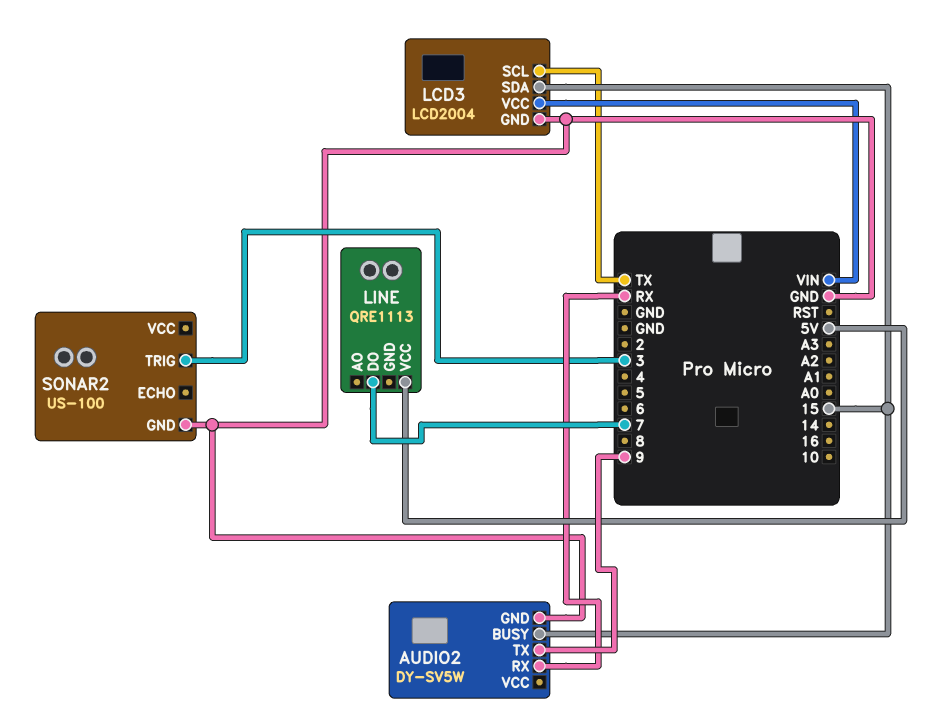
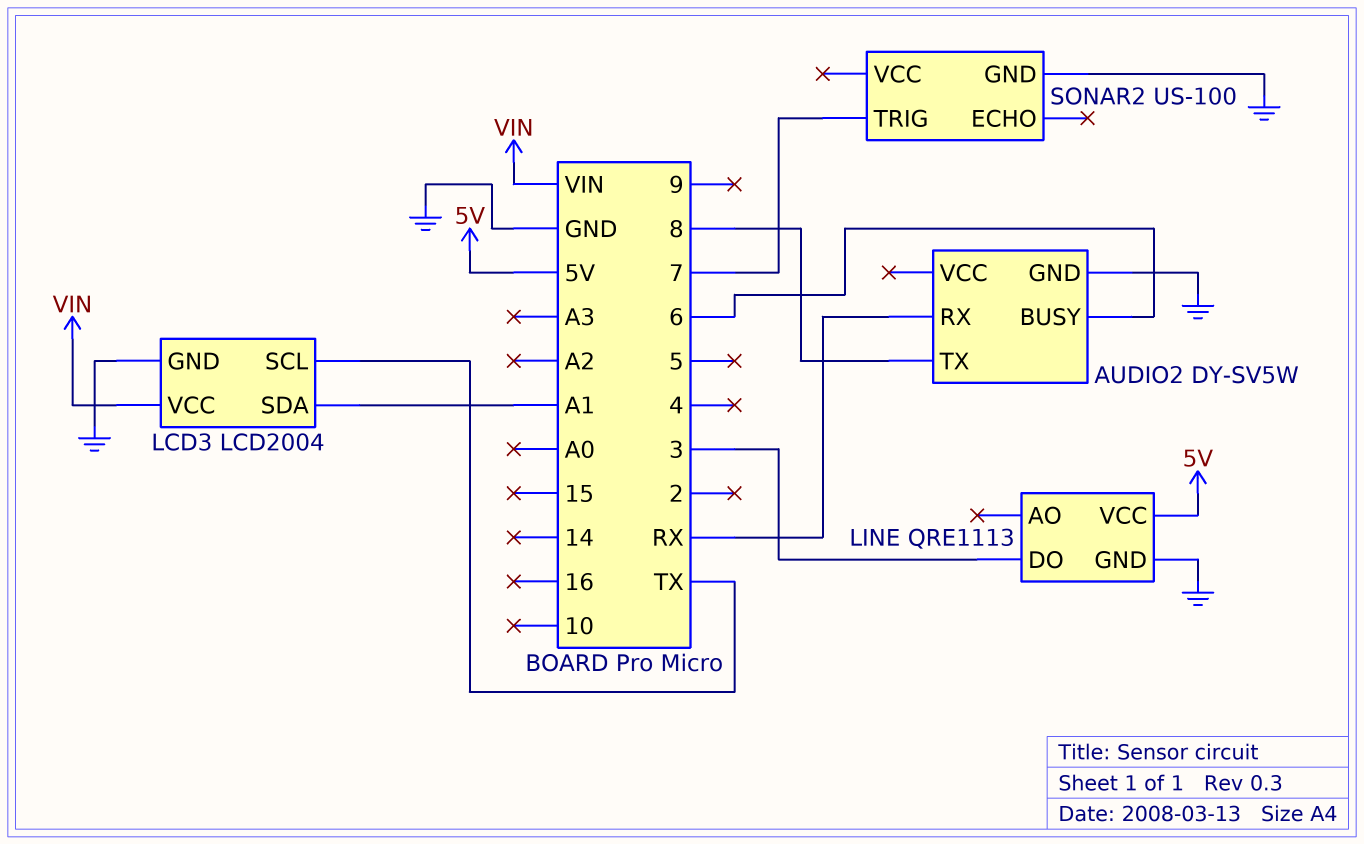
AUDIO2 pin BUSY: 15 -> 6
AUDIO2 pin TX: 9 -> 8
LCD3 pin SDA: 15 -> A1
LINE pin DO: 7 -> 3
LINE pin GND: none -> GND
SONAR2 pin TRIG: 3 -> 7

